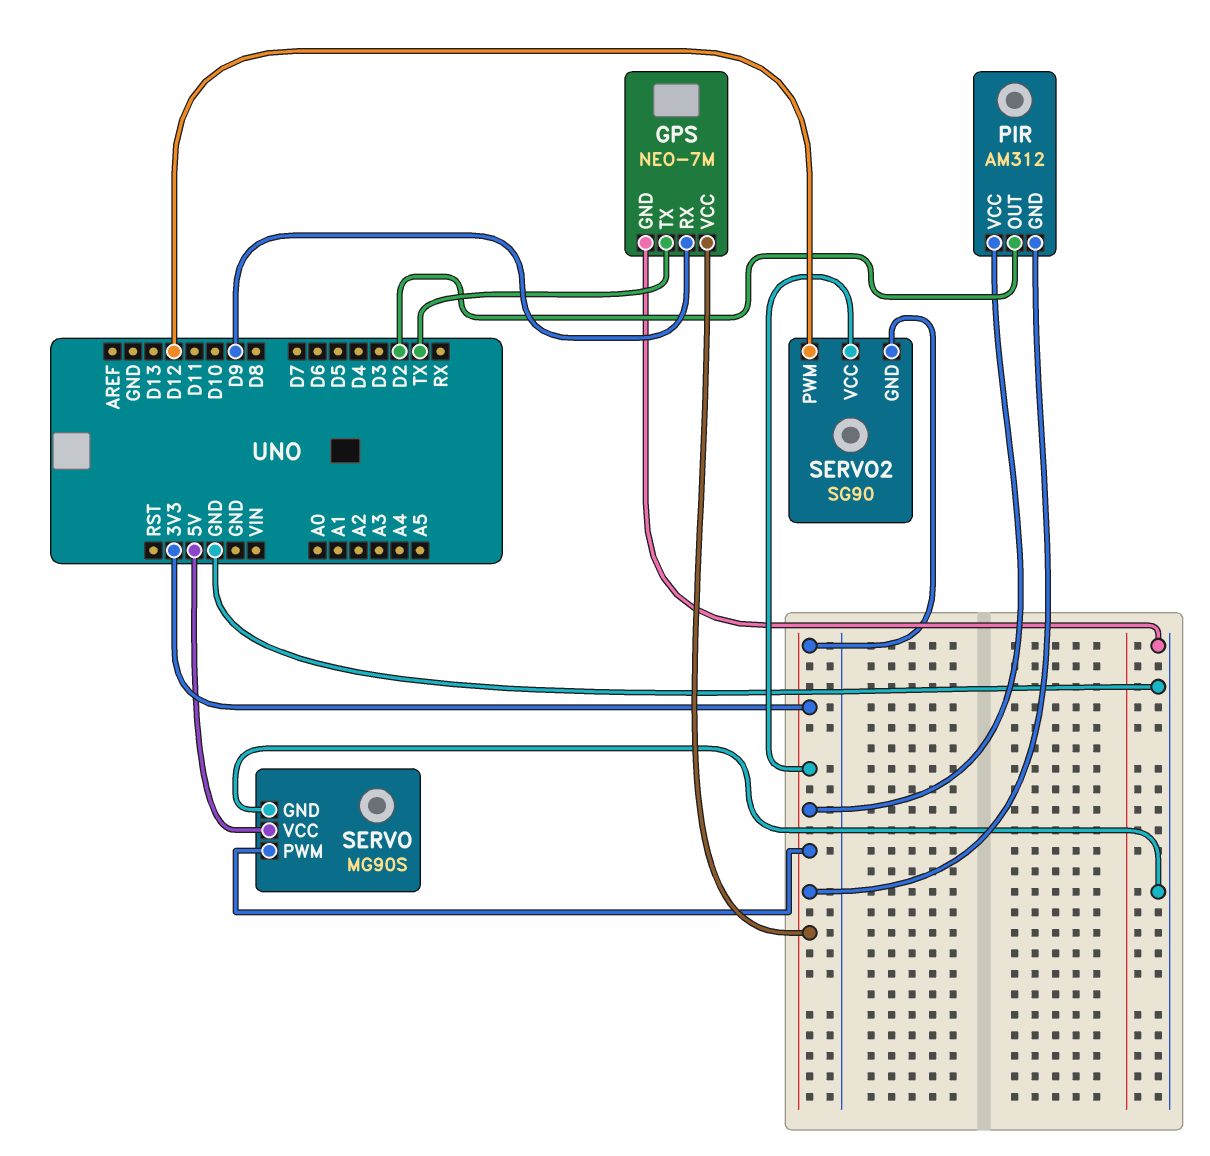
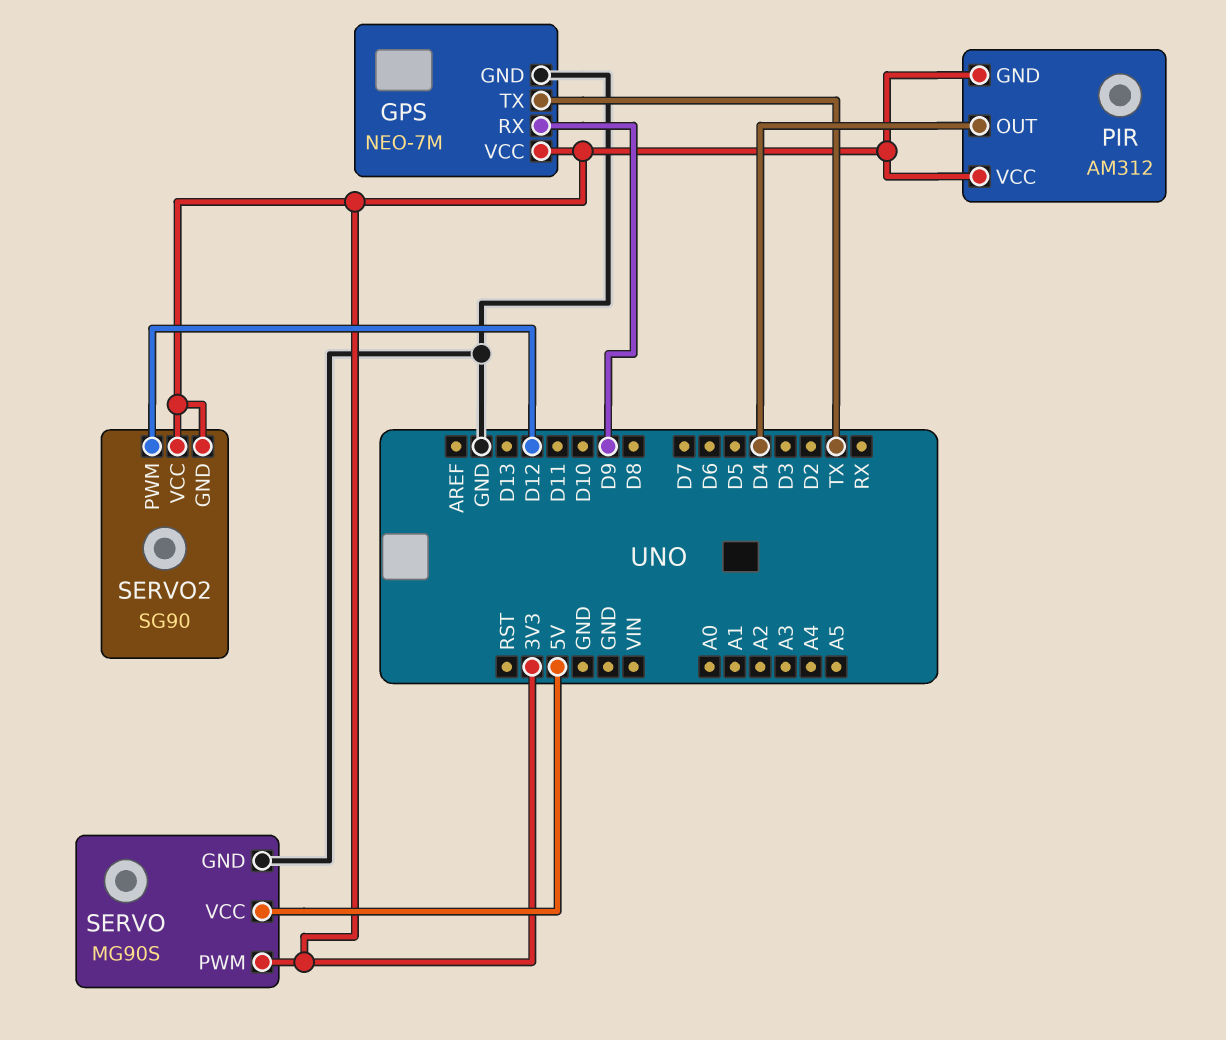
PIR pin OUT: D2 -> D4

